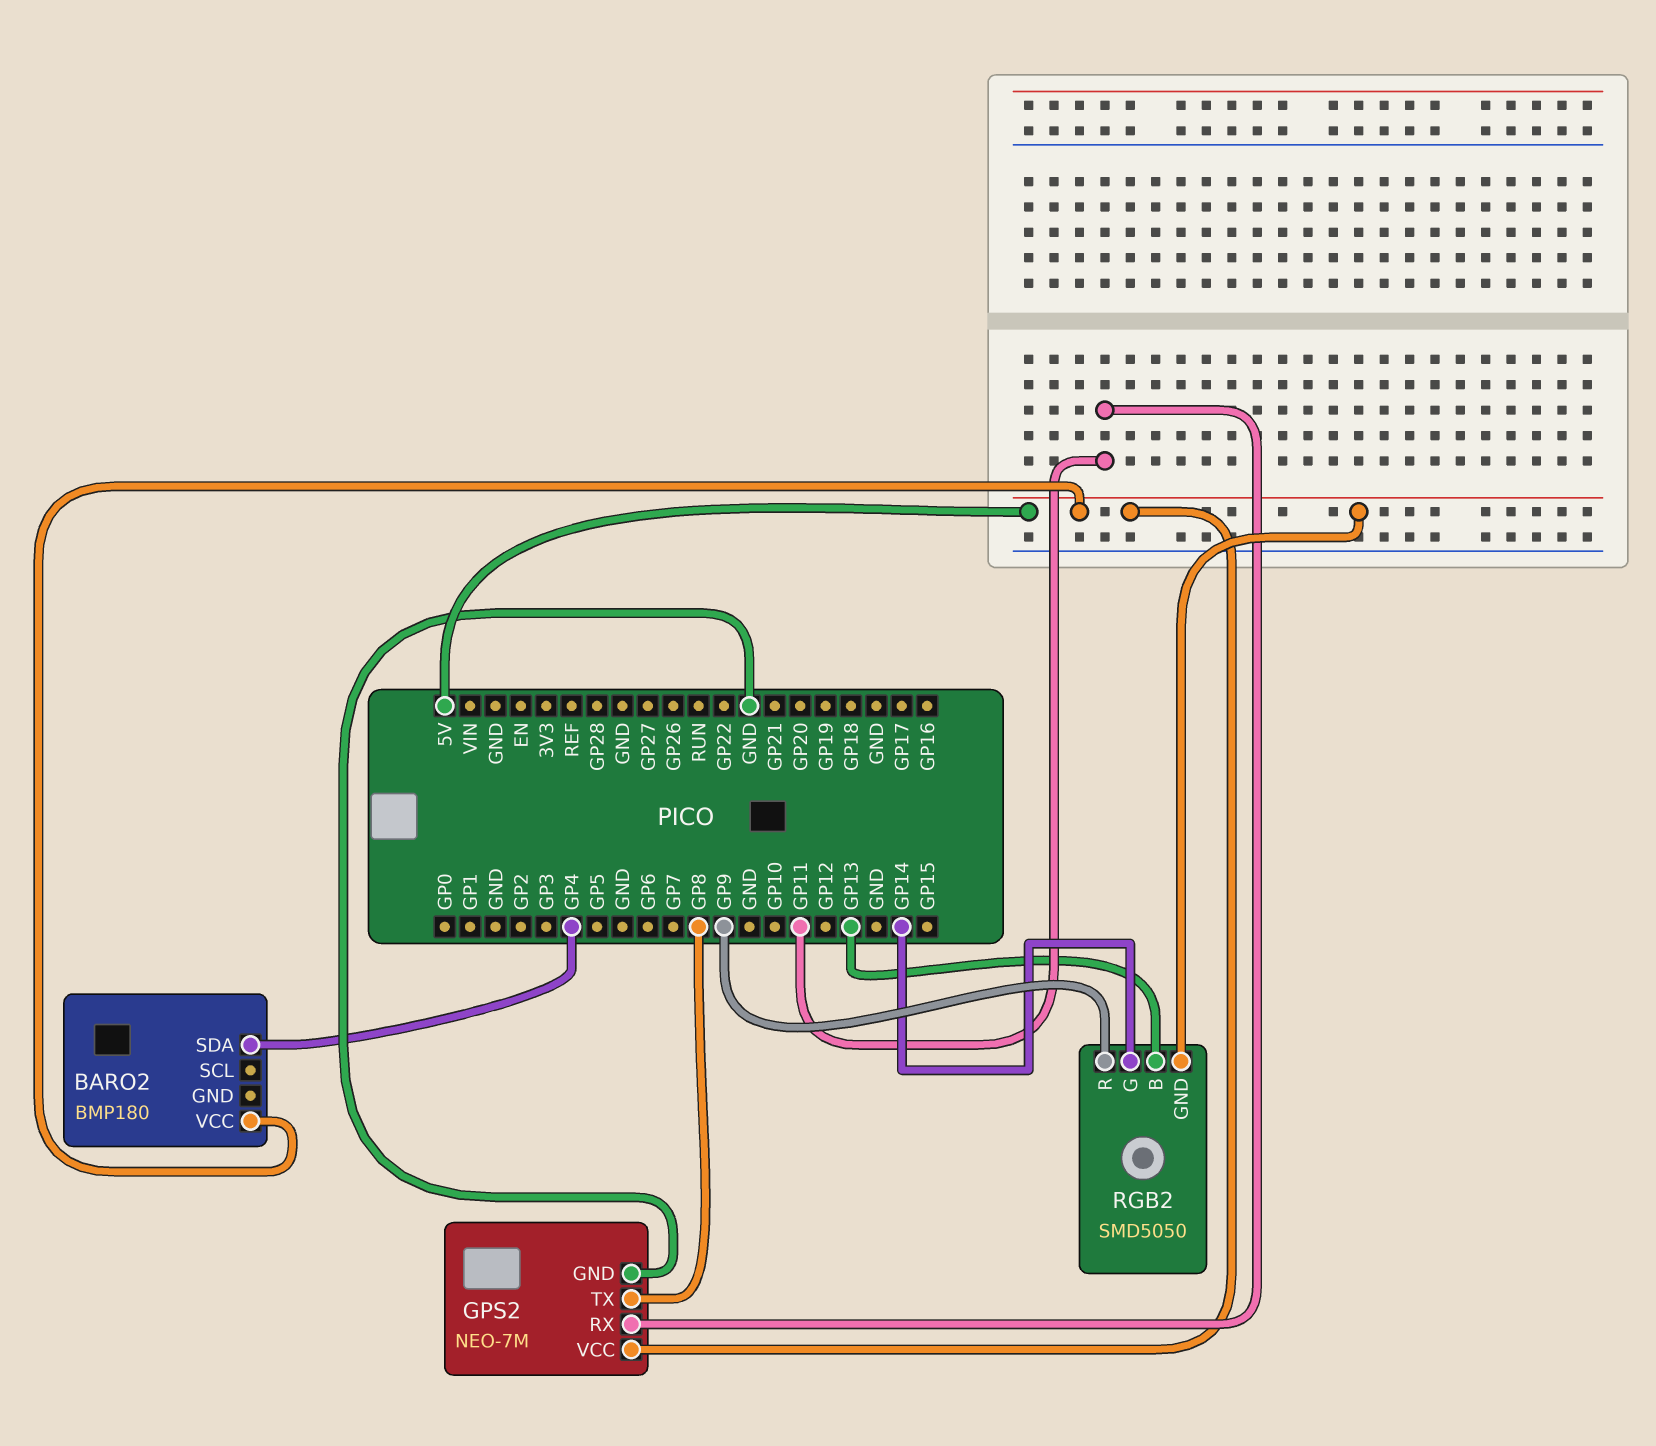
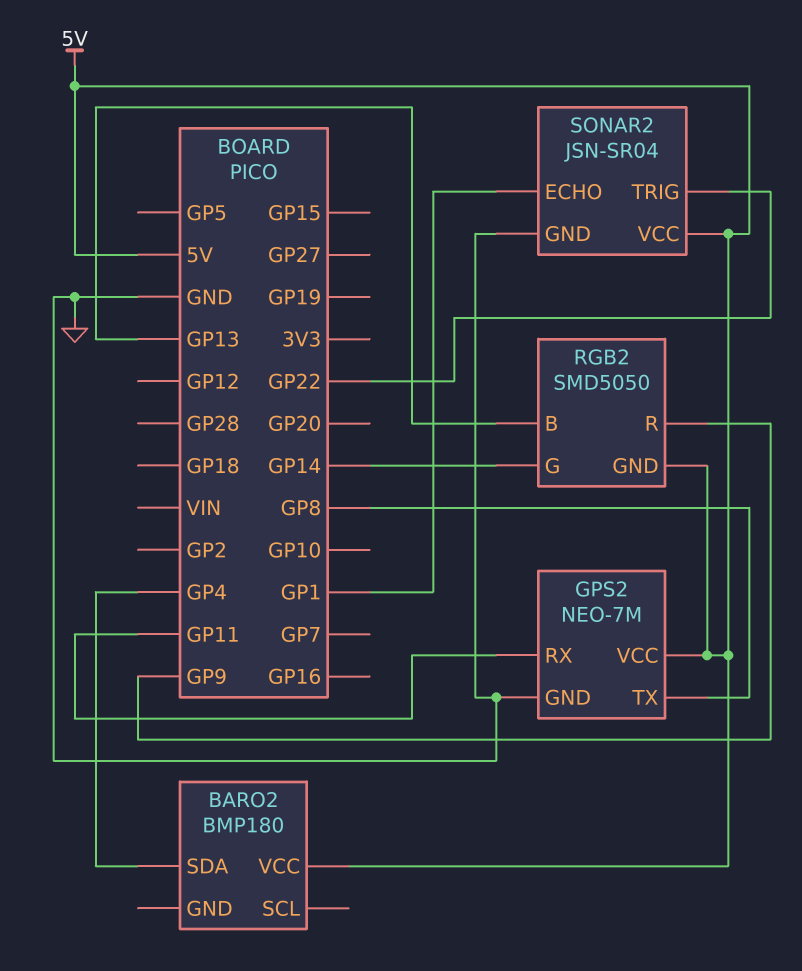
SONAR2: none -> JSN-SR04
SONAR2 pin ECHO: none -> GP1
SONAR2 pin GND: none -> GND
SONAR2 pin TRIG: none -> GP22
SONAR2 pin VCC: none -> 5V

